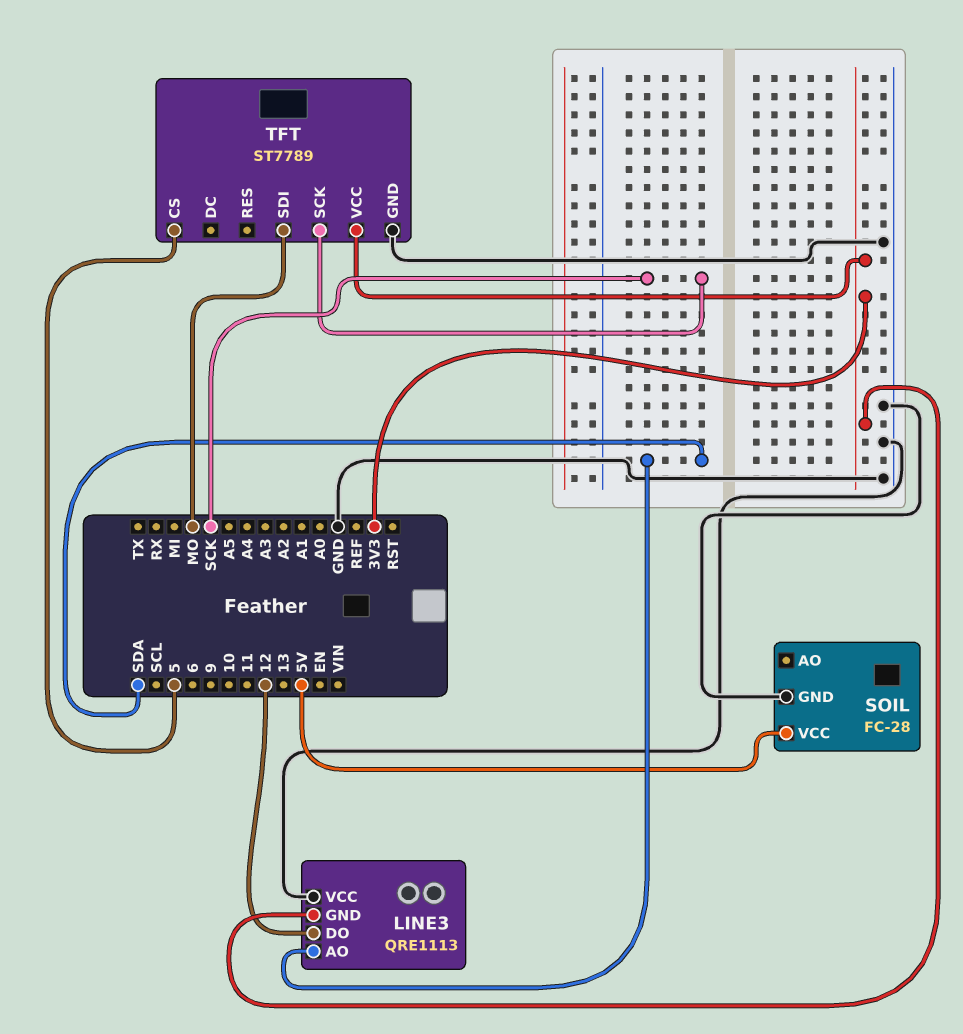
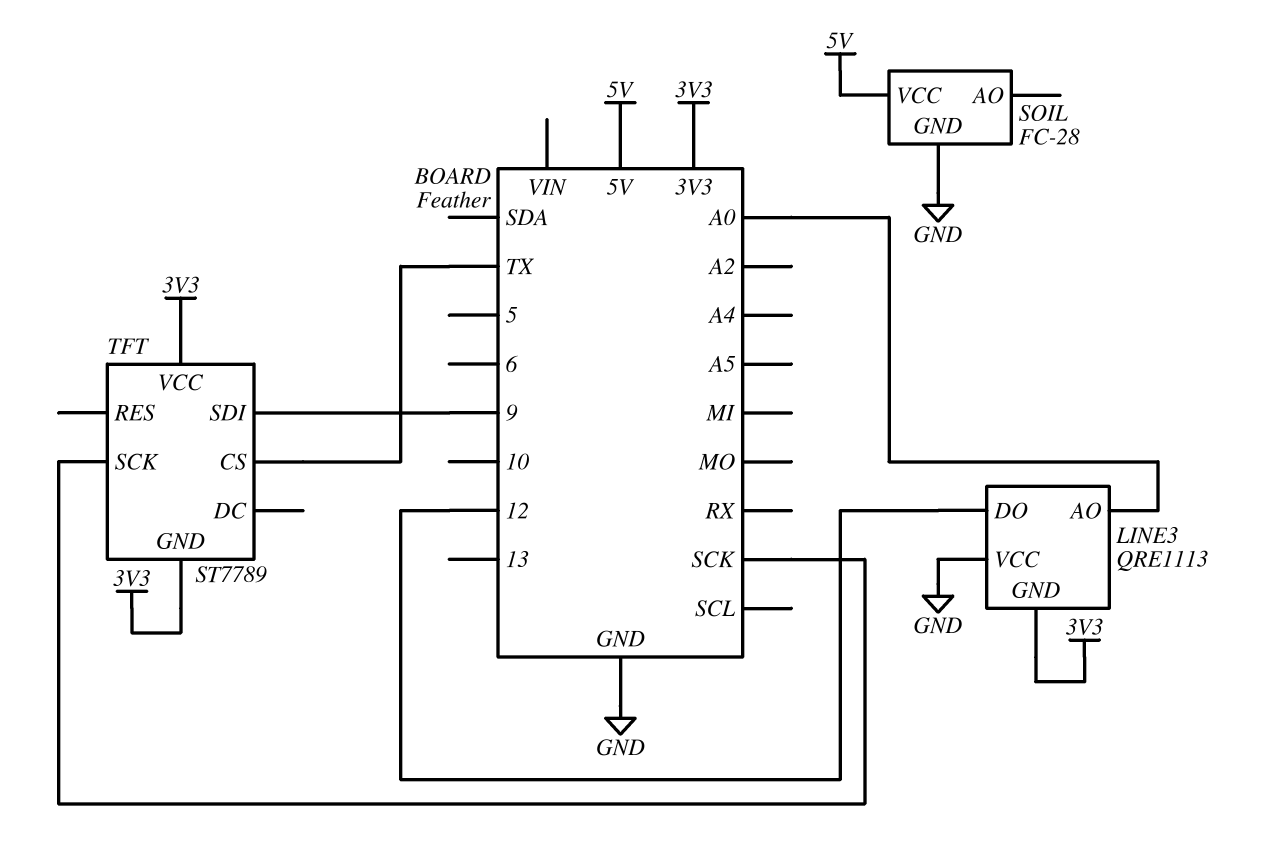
LINE3 pin AO: SDA -> A0
TFT pin CS: 5 -> TX
TFT pin GND: GND -> 3V3
TFT pin SDI: MO -> 9

